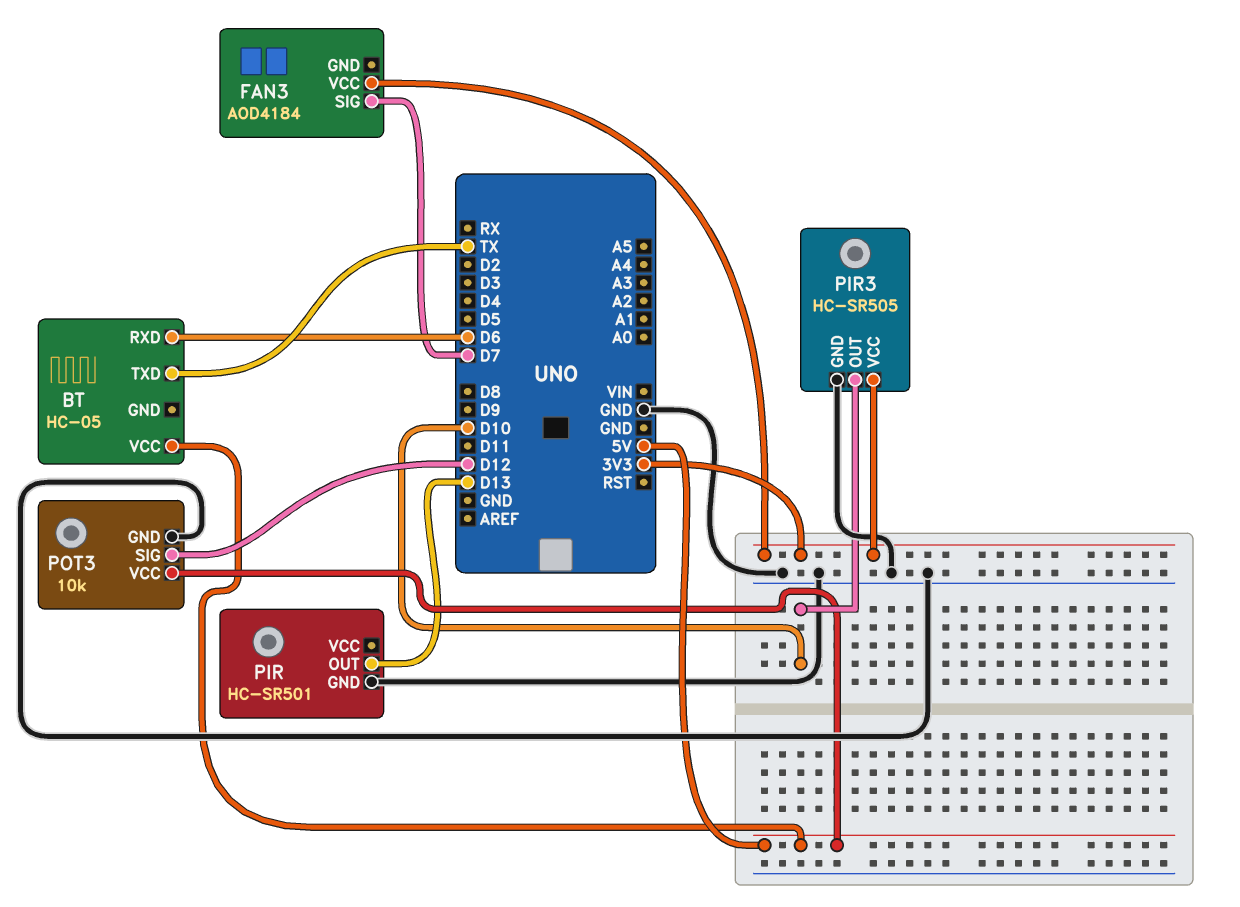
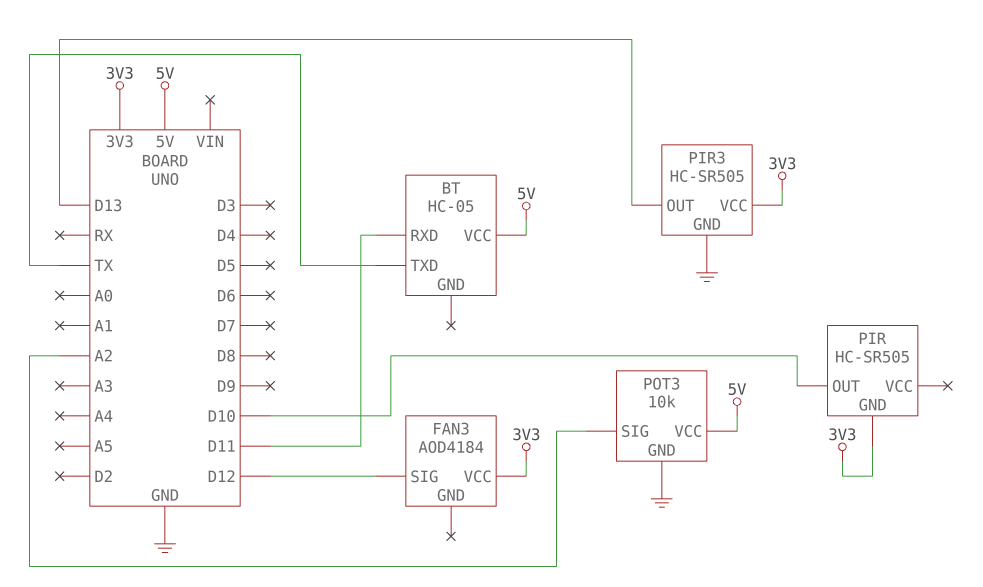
BT pin RXD: D6 -> D11
FAN3 pin SIG: D7 -> D12
PIR: HC-SR501 -> HC-SR505
PIR pin GND: GND -> 3V3
PIR pin OUT: D13 -> D10
PIR3 pin OUT: D10 -> D13
POT3 pin SIG: D12 -> A2

